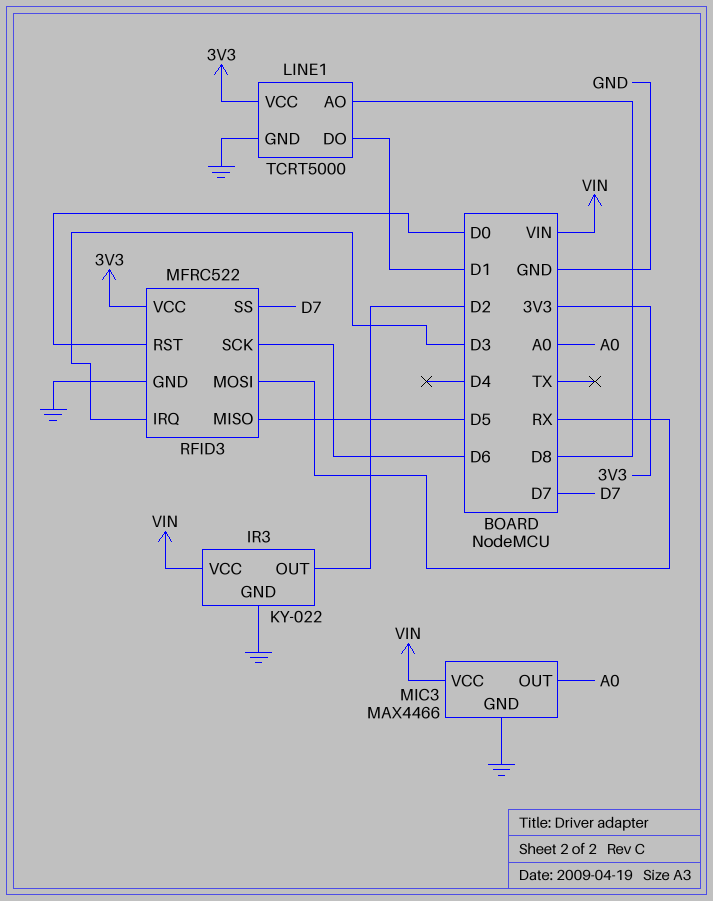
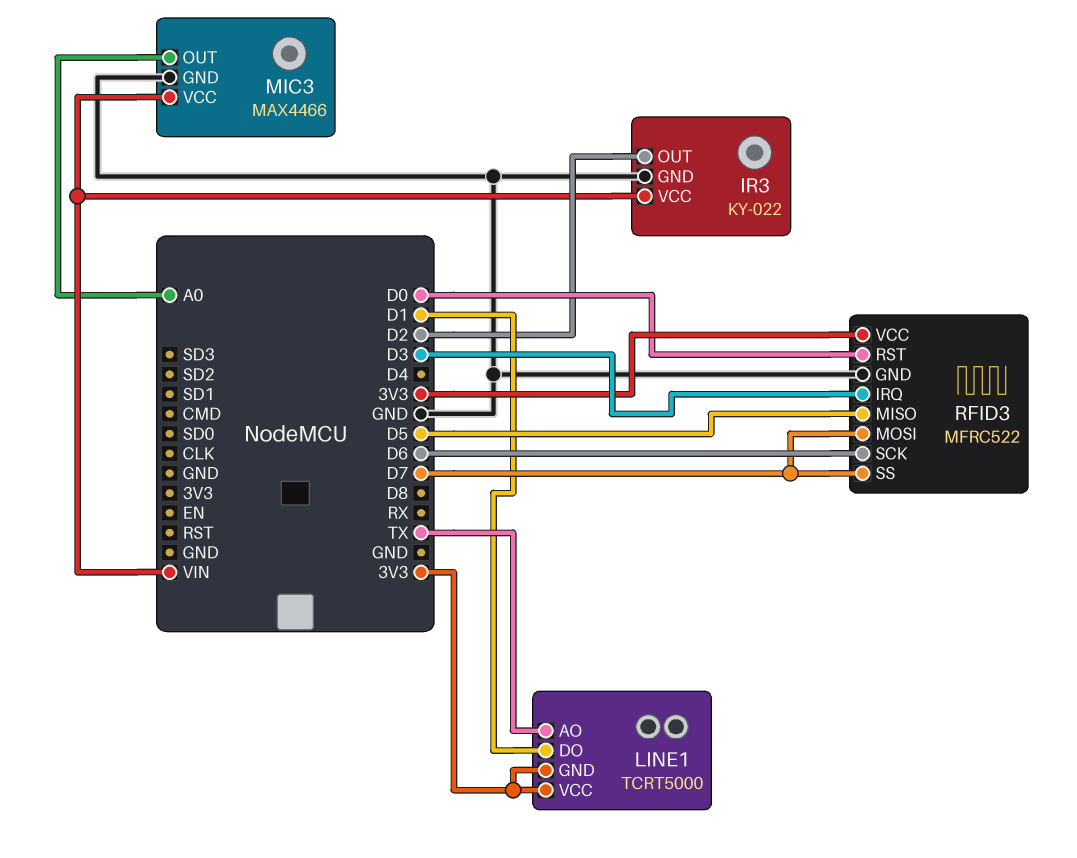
LINE1 pin AO: D8 -> TX
LINE1 pin GND: GND -> 3V3
RFID3 pin MOSI: RX -> D7

